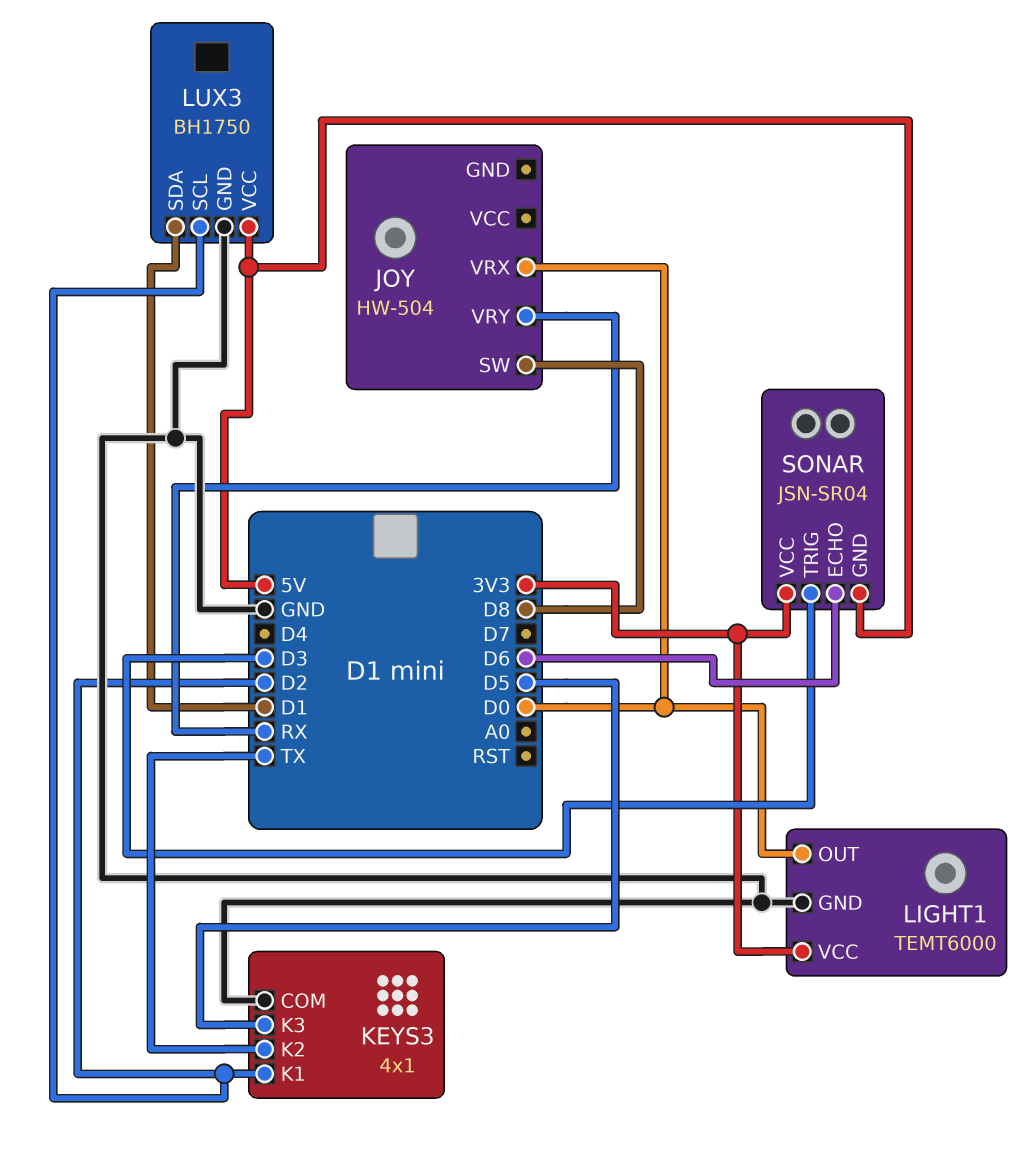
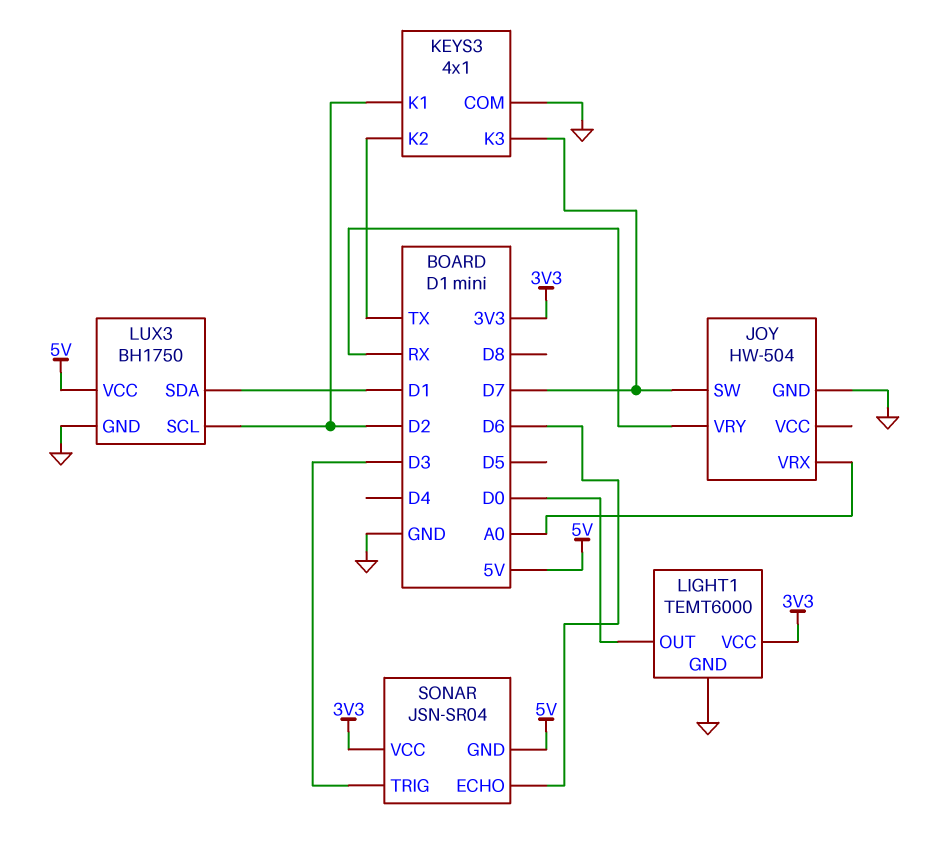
JOY pin GND: none -> GND
JOY pin SW: D8 -> D7
JOY pin VRX: D0 -> A0
KEYS3 pin K3: D5 -> D7

